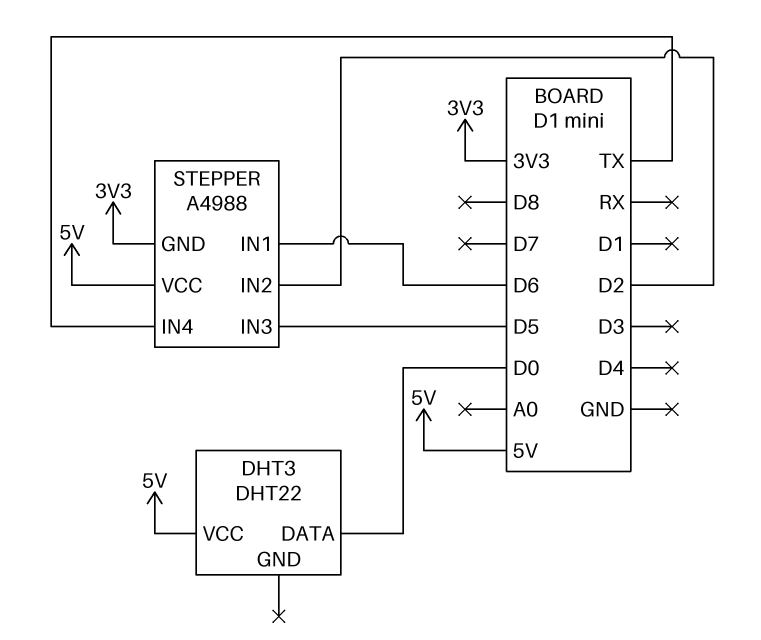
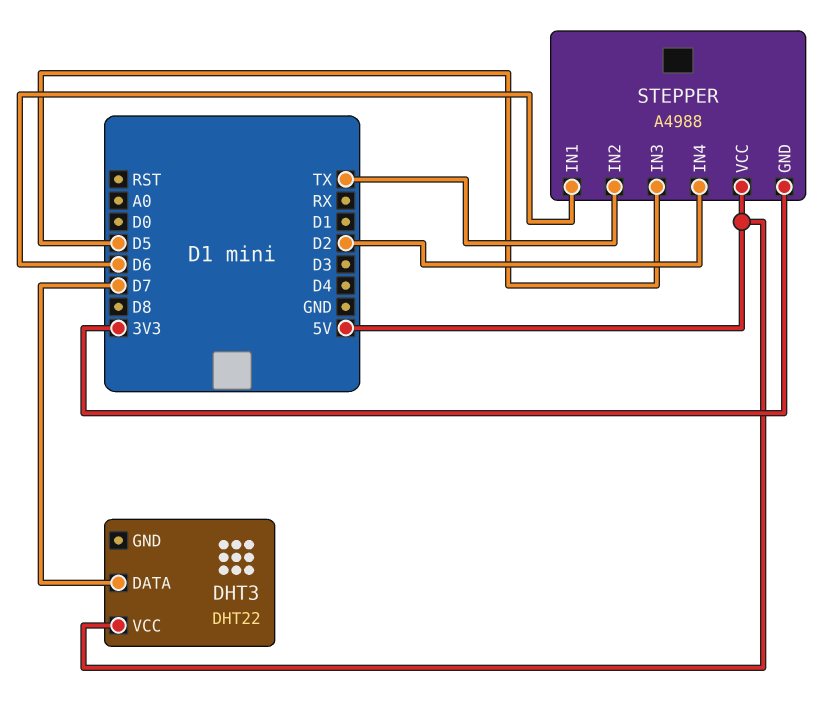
DHT3 pin DATA: D0 -> D7
STEPPER pin IN2: D2 -> TX
STEPPER pin IN4: TX -> D2

